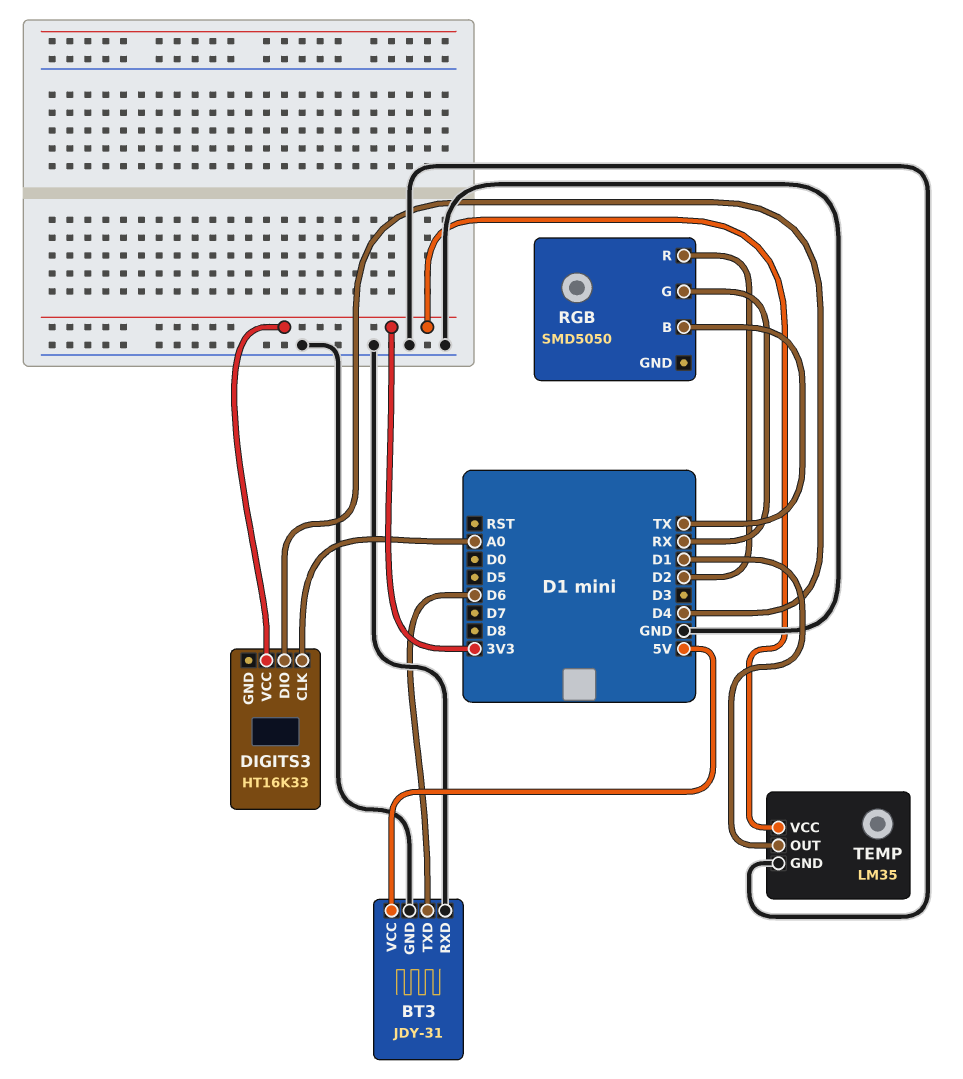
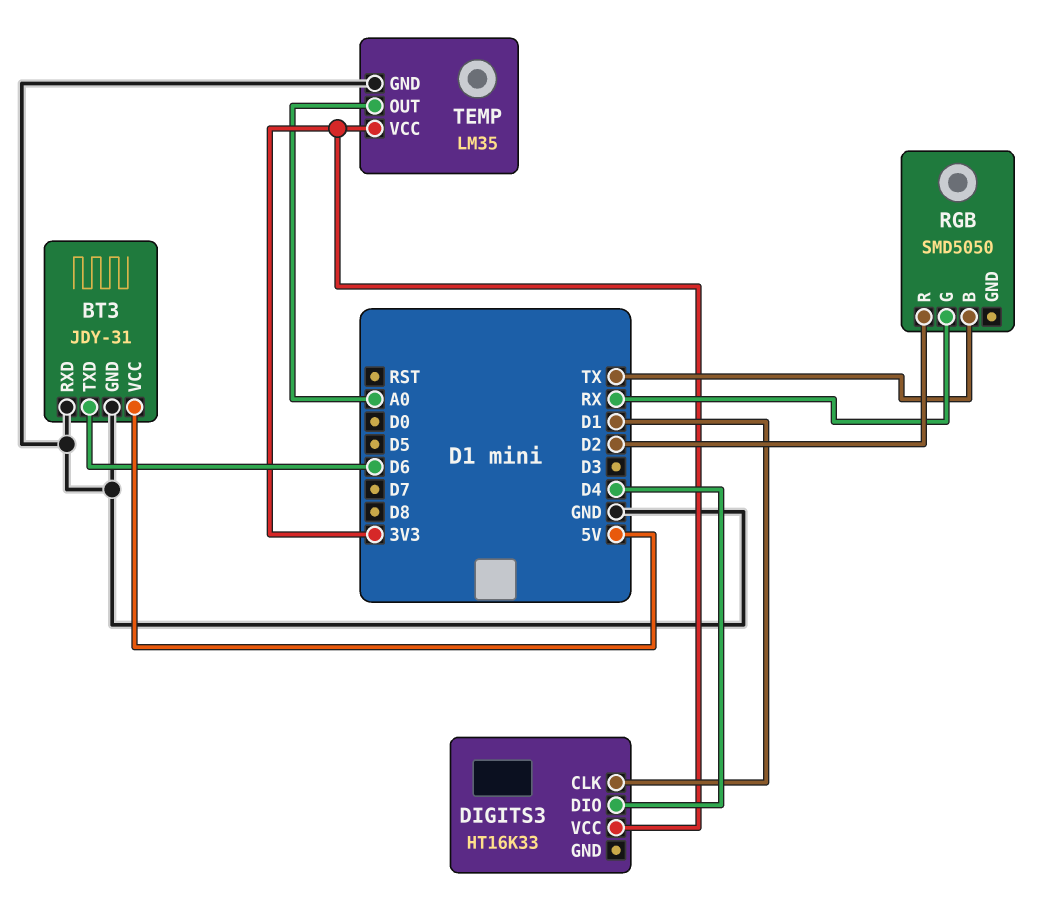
DIGITS3 pin CLK: A0 -> D1
TEMP pin OUT: D1 -> A0

